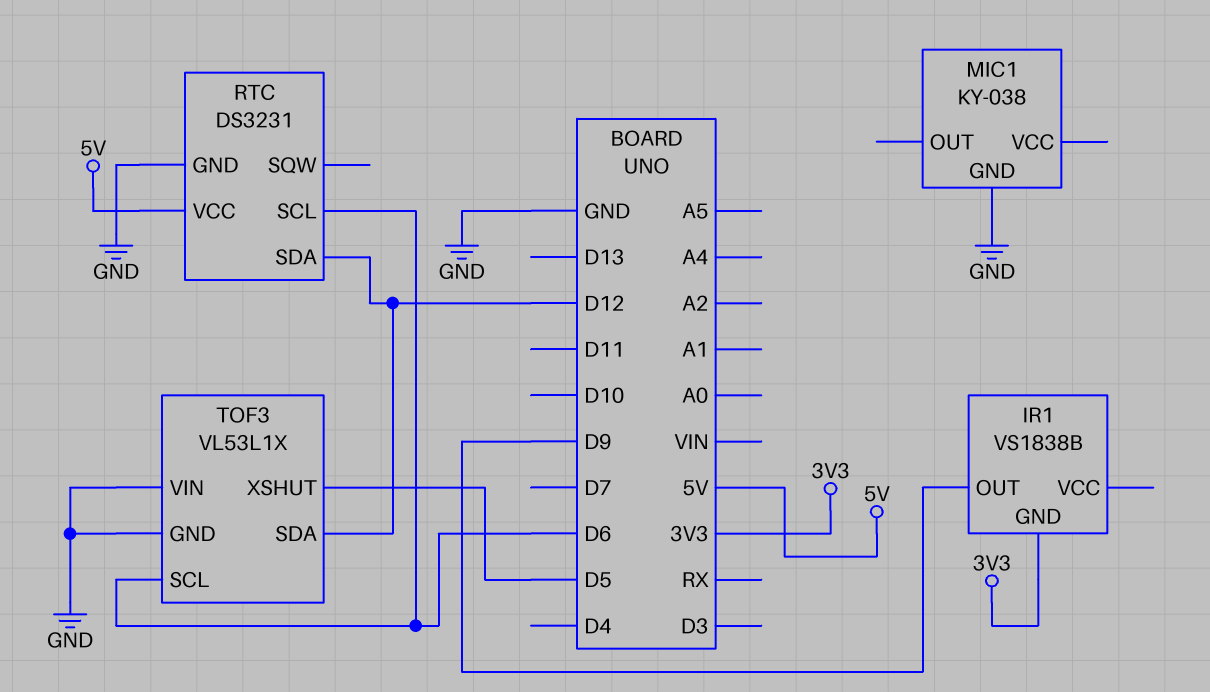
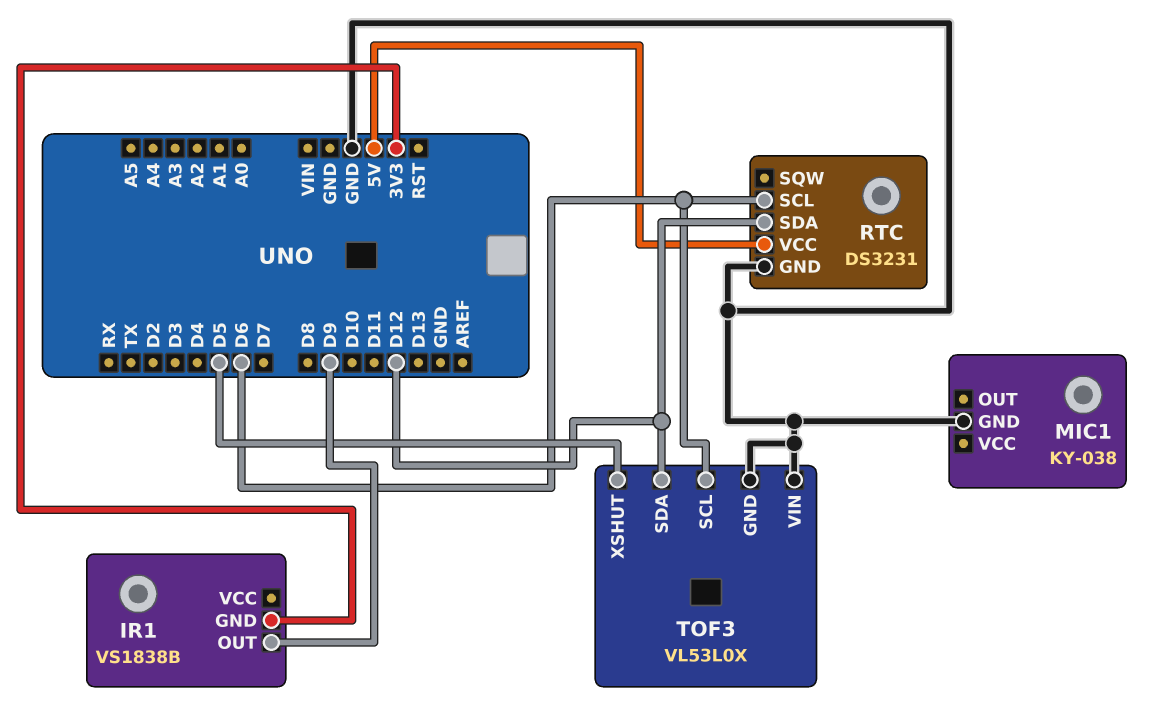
TOF3: VL53L1X -> VL53L0X

